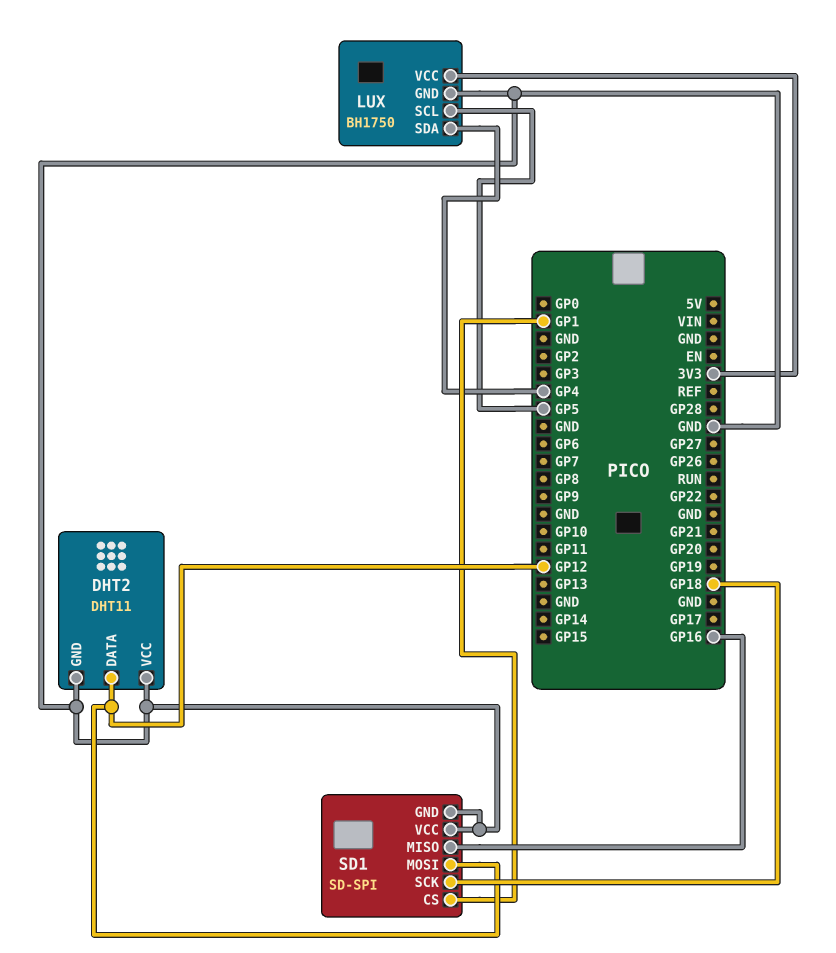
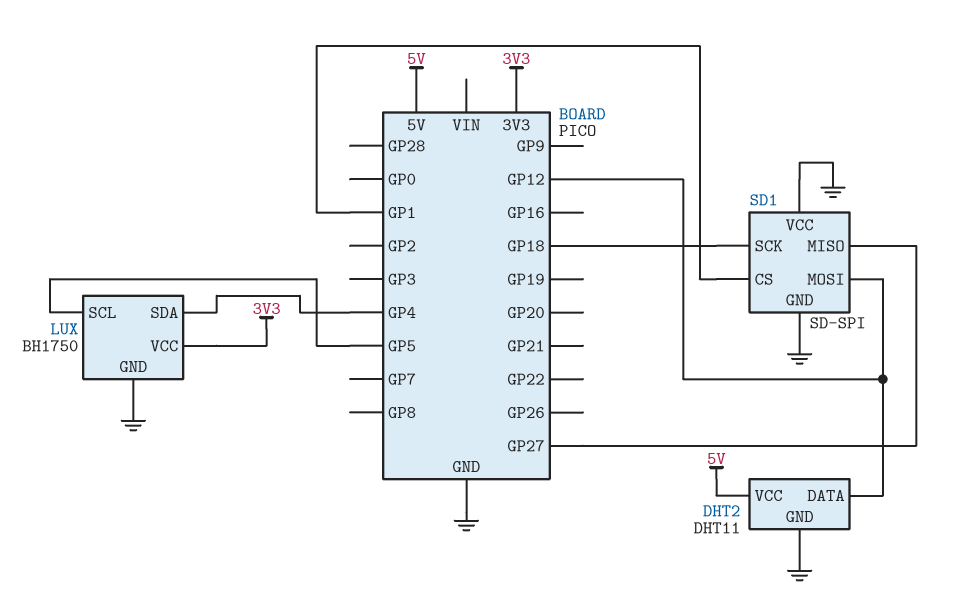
DHT2 pin VCC: GND -> 5V
SD1 pin MISO: GP16 -> GP27

